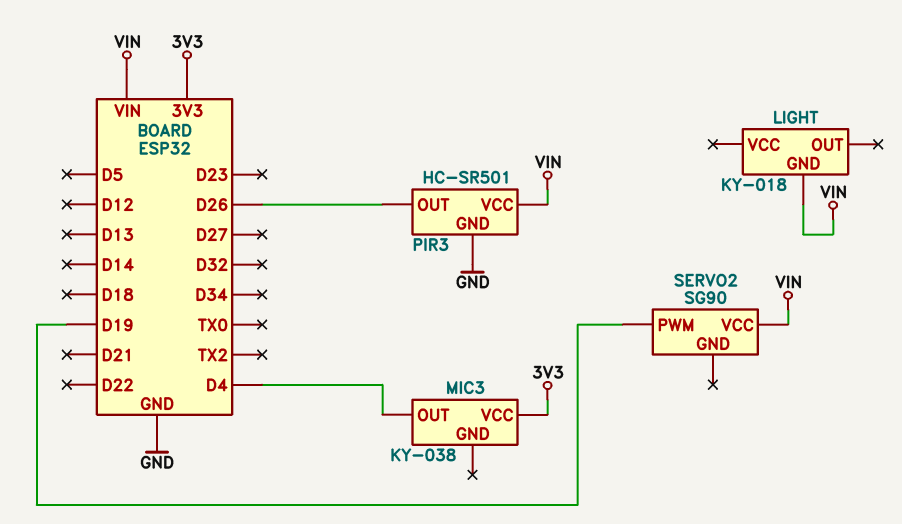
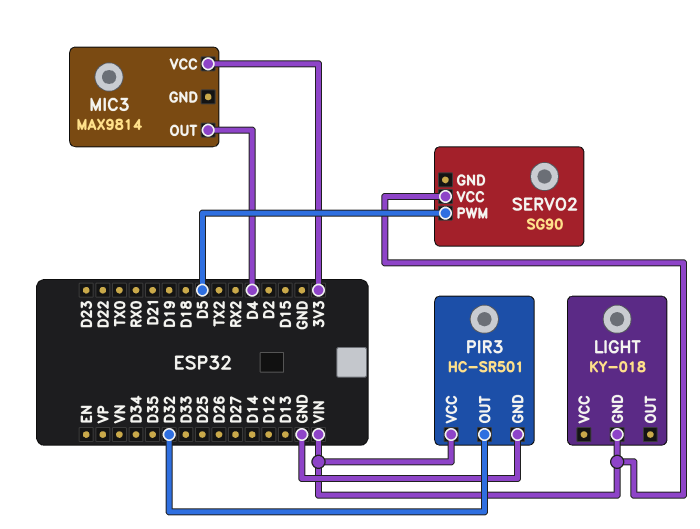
MIC3: KY-038 -> MAX9814
PIR3 pin OUT: D26 -> D32
SERVO2 pin PWM: D19 -> D5

